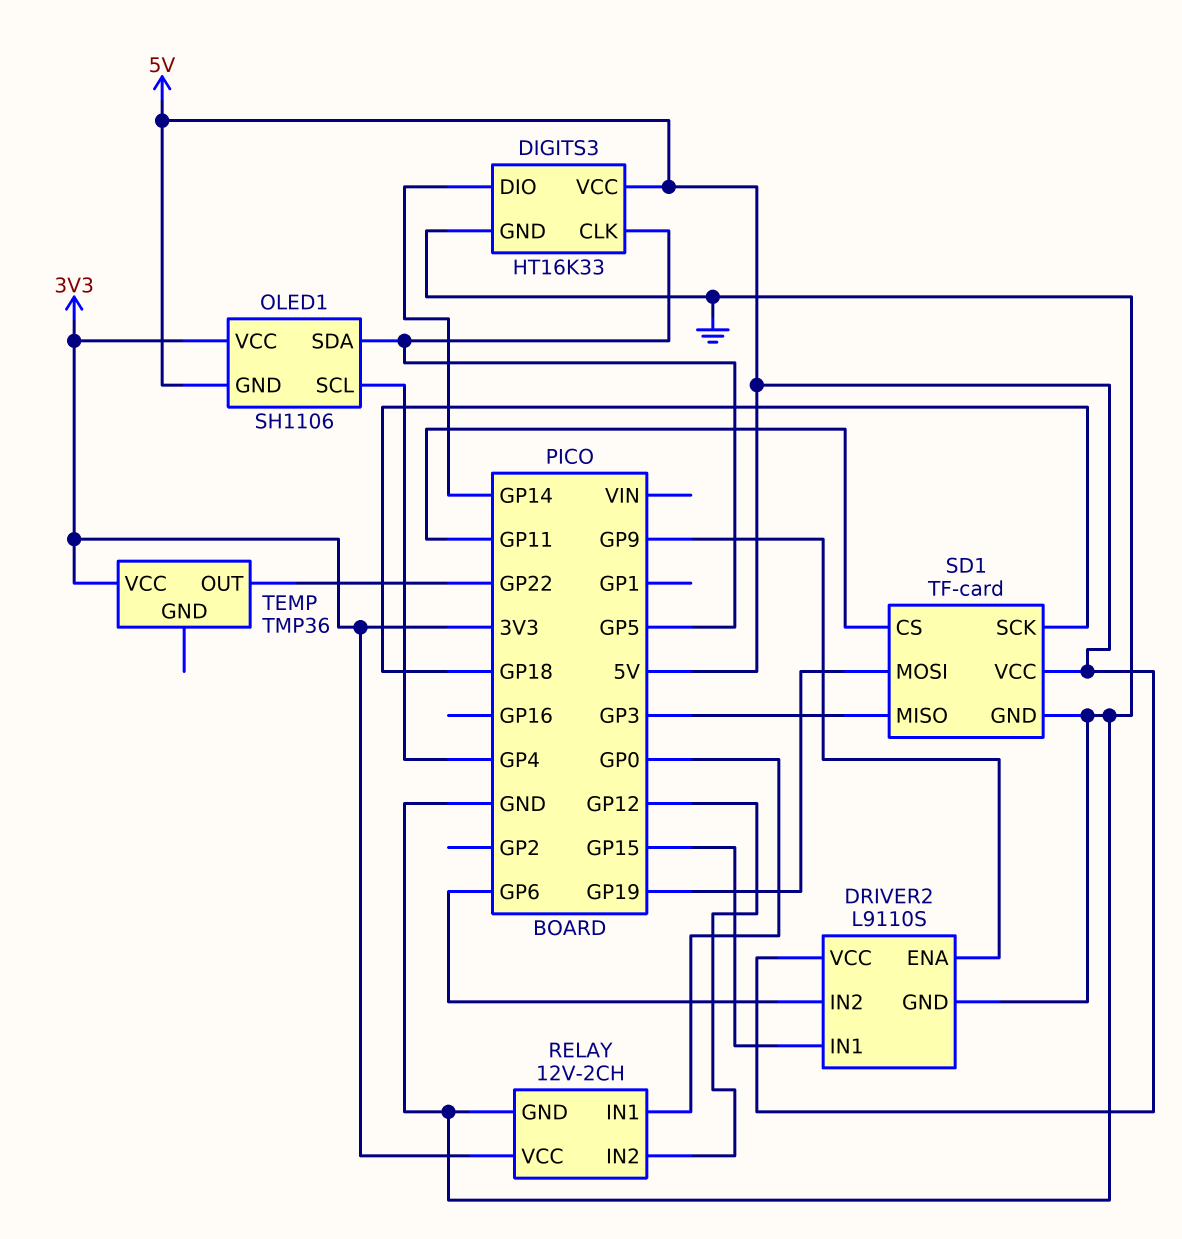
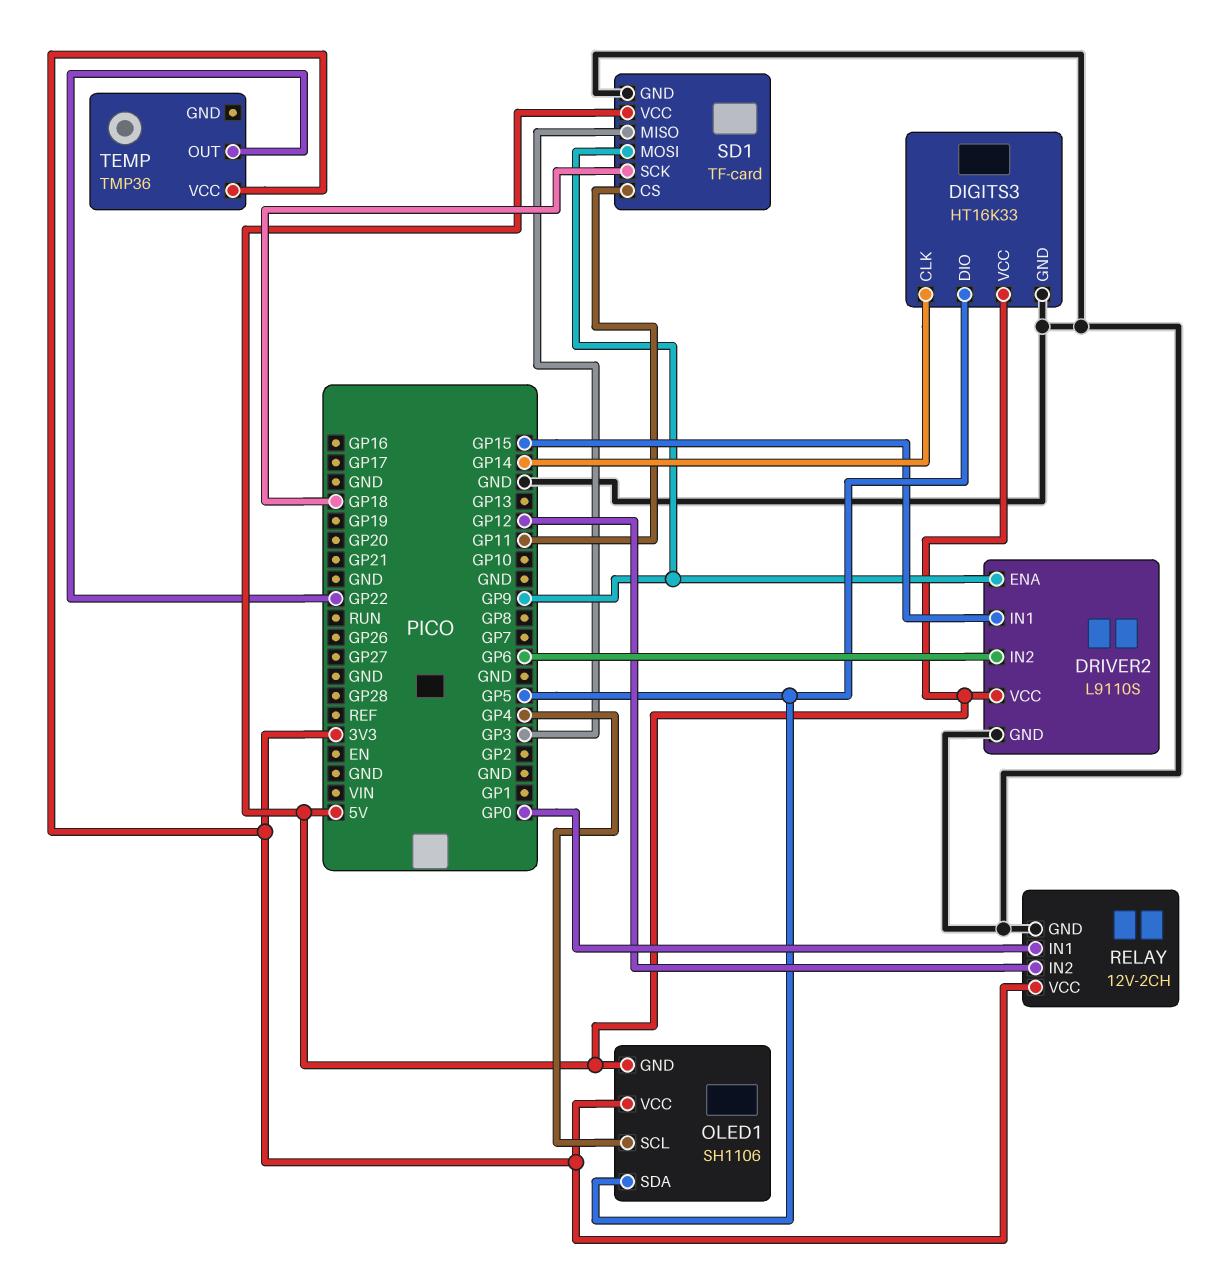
DIGITS3 pin CLK: GP5 -> GP14
DIGITS3 pin DIO: GP14 -> GP5
SD1 pin MOSI: GP19 -> GP9

